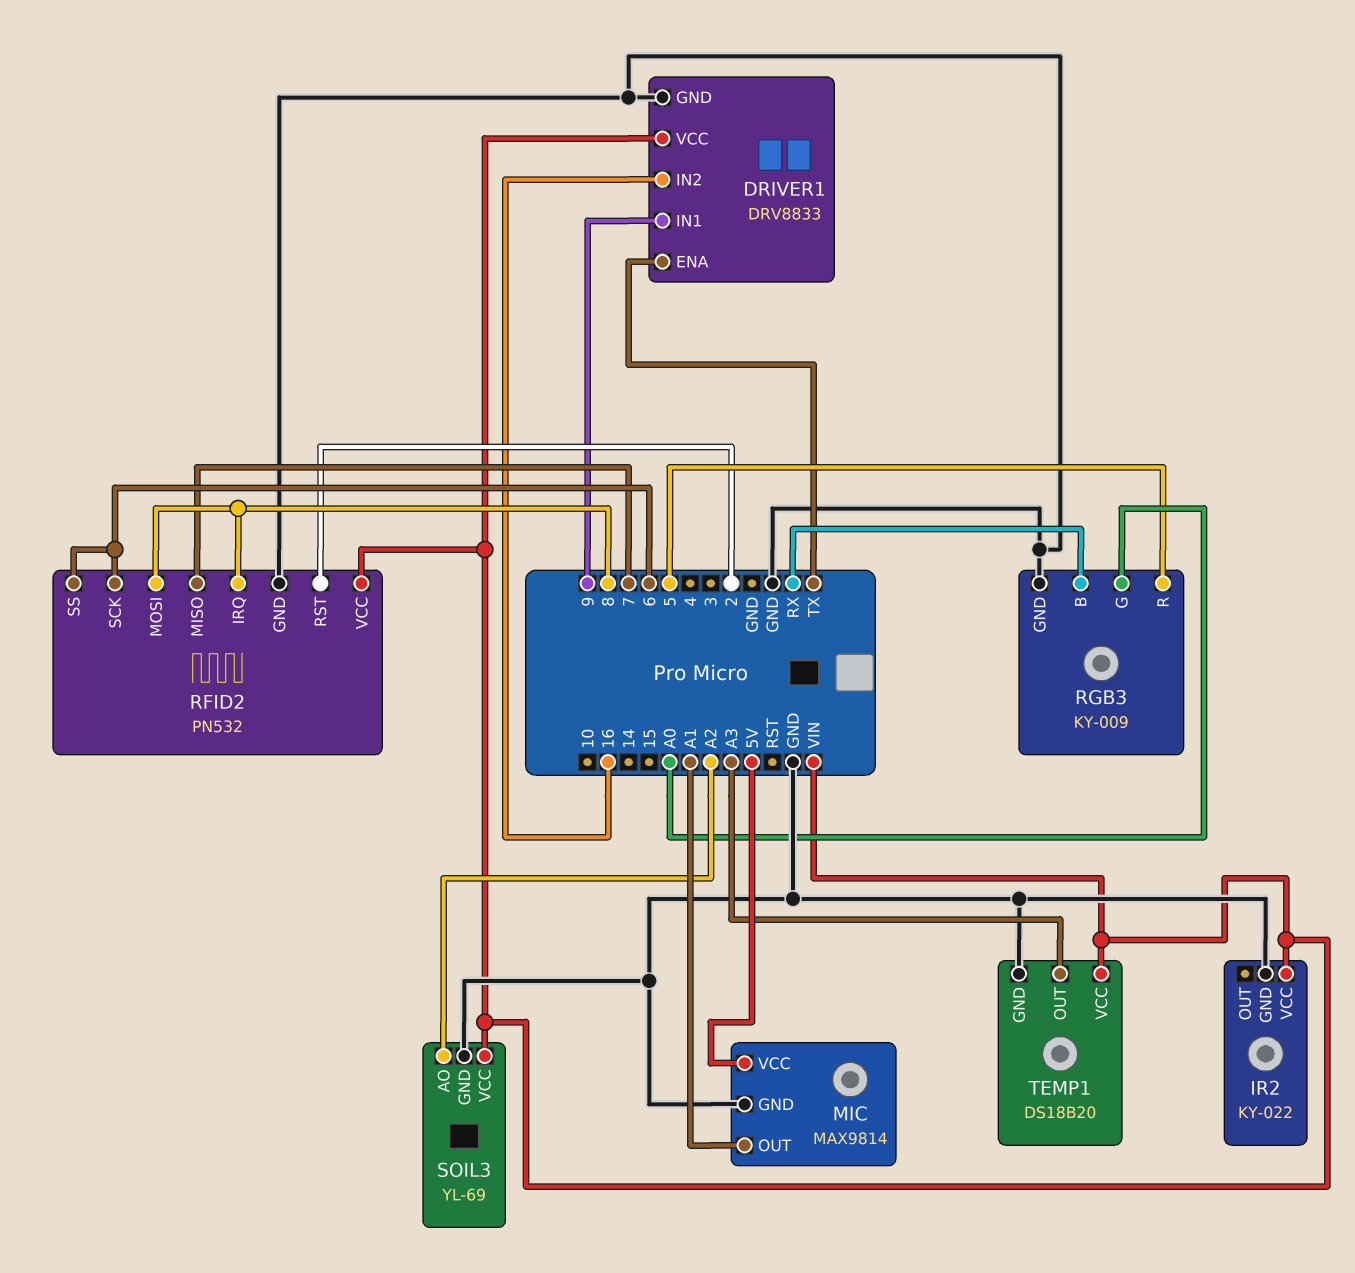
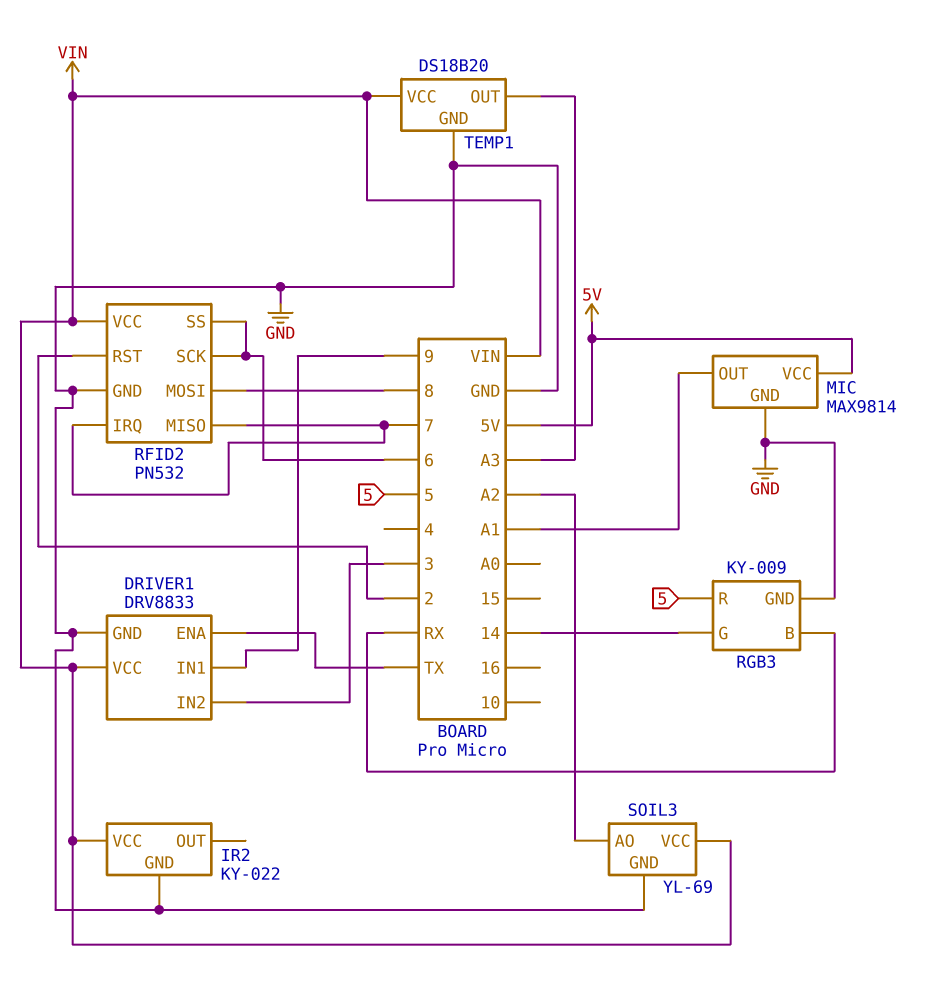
DRIVER1 pin IN2: 16 -> 3
RFID2 pin IRQ: 8 -> 7
RGB3 pin G: A0 -> 14

